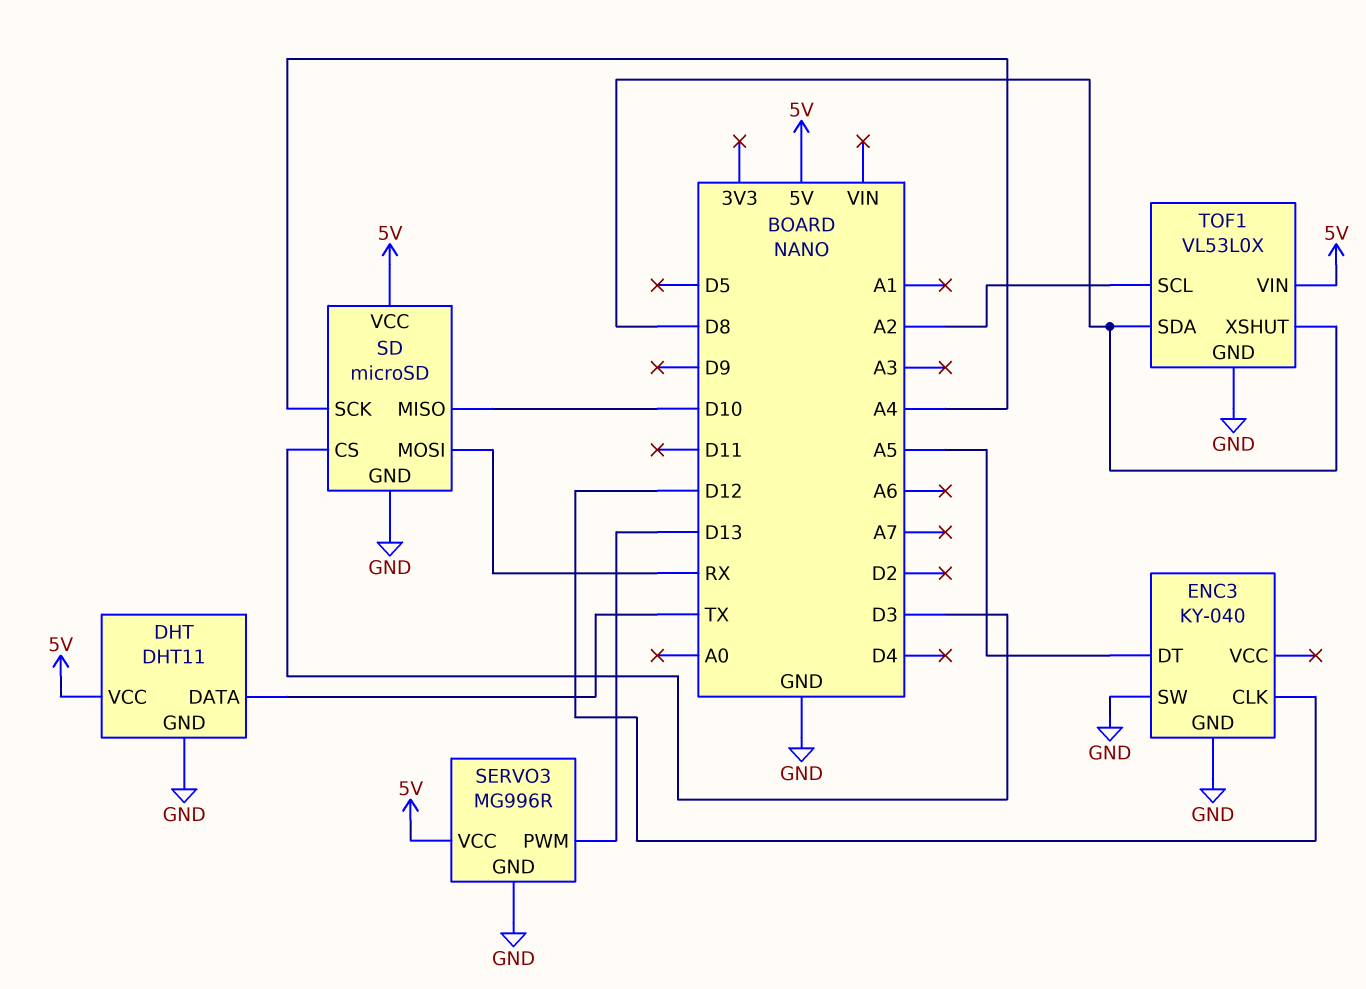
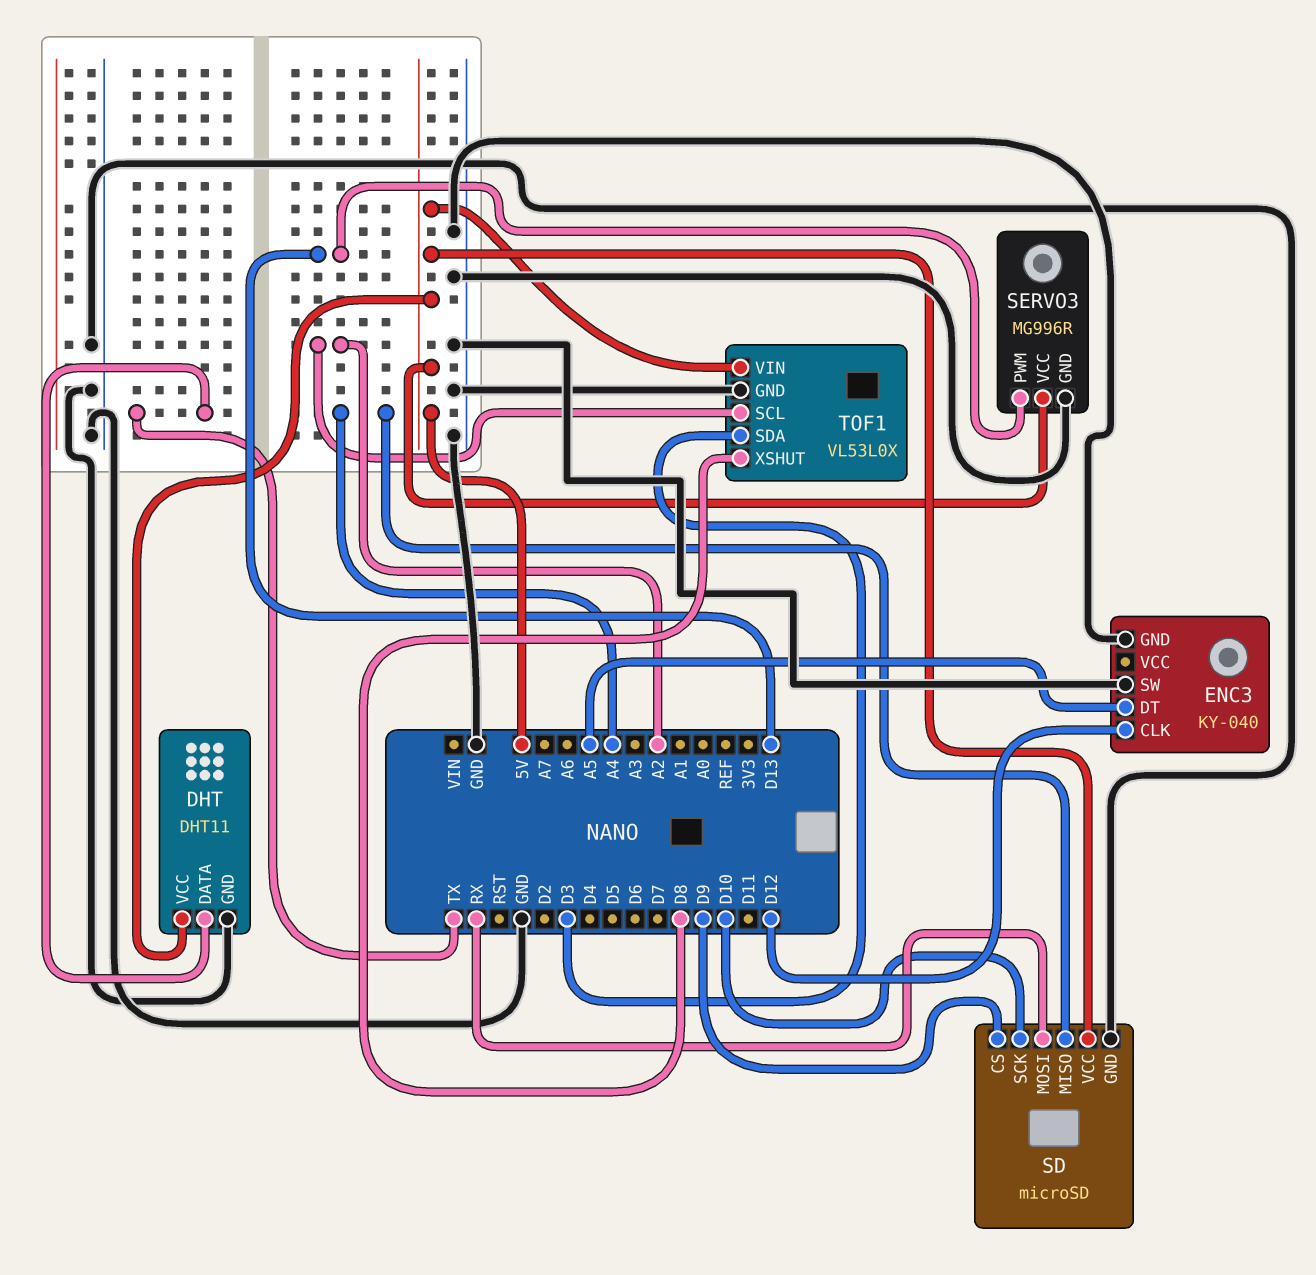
SD pin CS: D3 -> D9
SD pin MISO: D10 -> A4
SD pin SCK: A4 -> D10
TOF1 pin SDA: D8 -> D3

